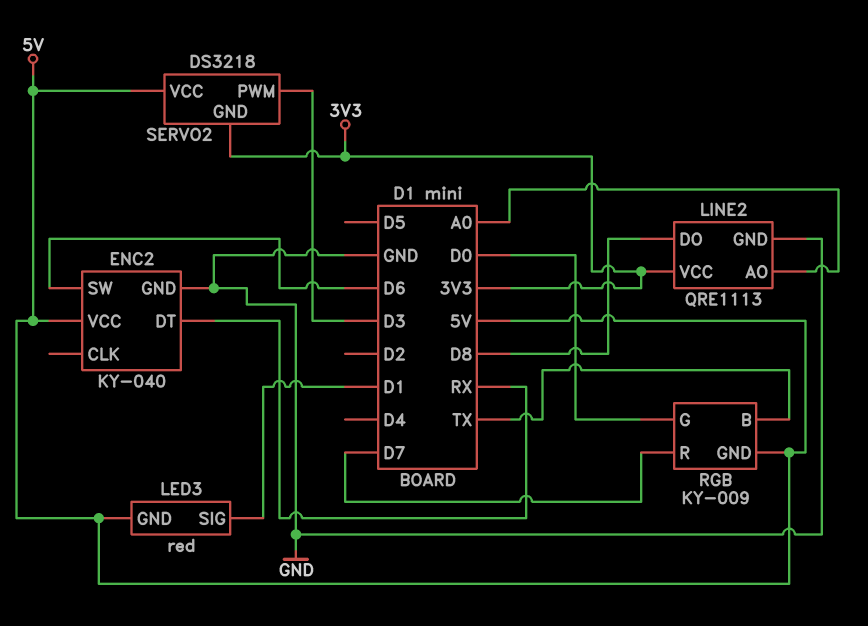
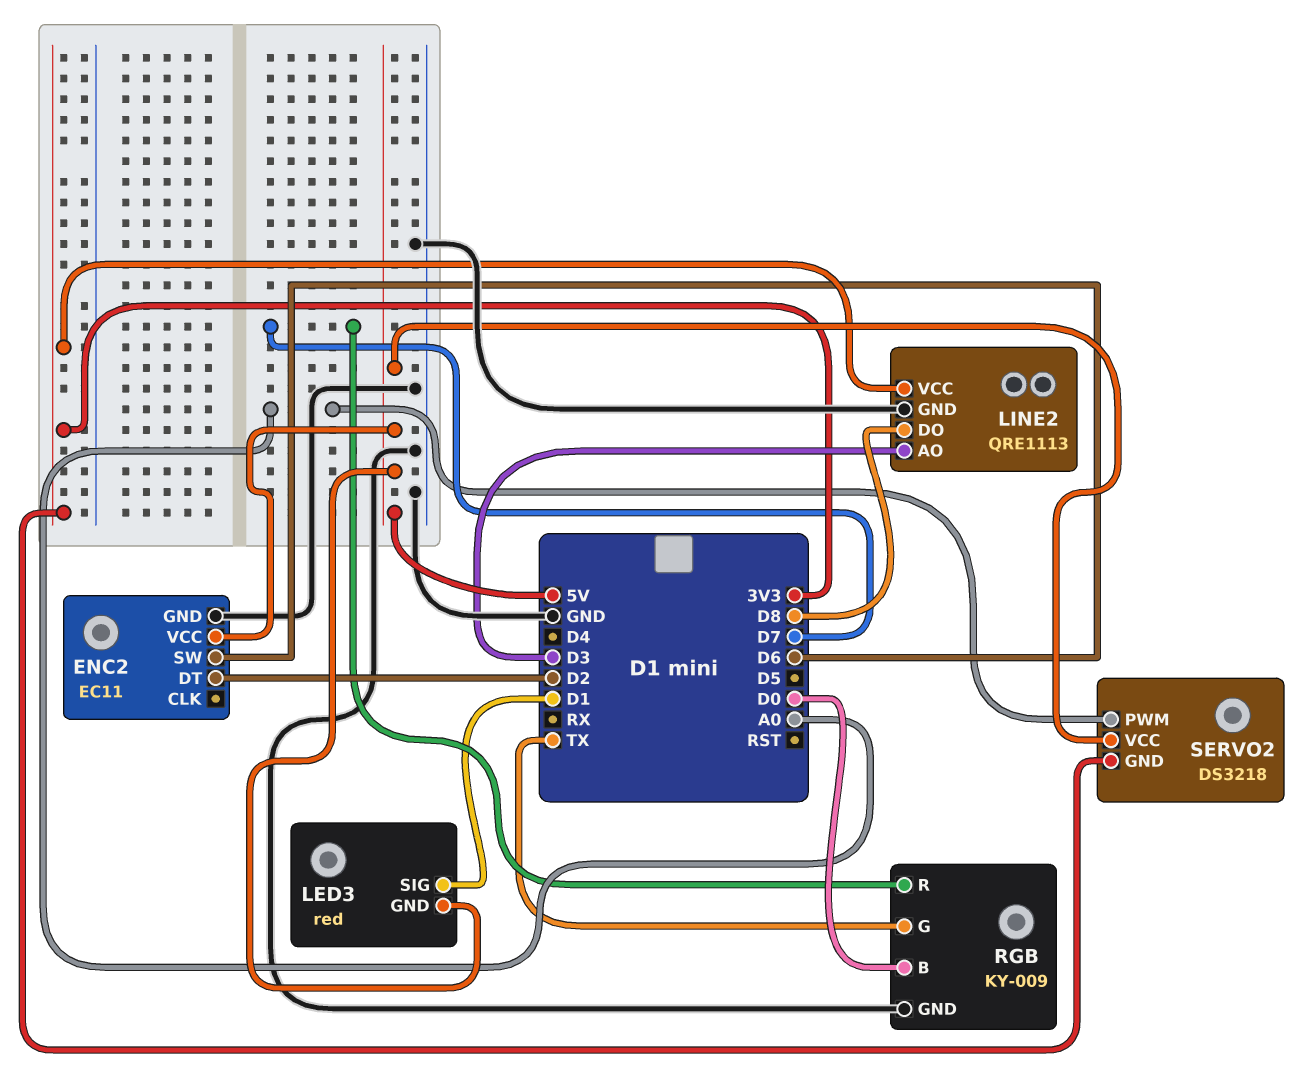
ENC2: KY-040 -> EC11
ENC2 pin DT: RX -> D2
LINE2 pin AO: A0 -> D3
RGB pin B: TX -> D0
RGB pin G: D0 -> TX
RGB pin GND: 5V -> GND
SERVO2 pin PWM: D3 -> A0

